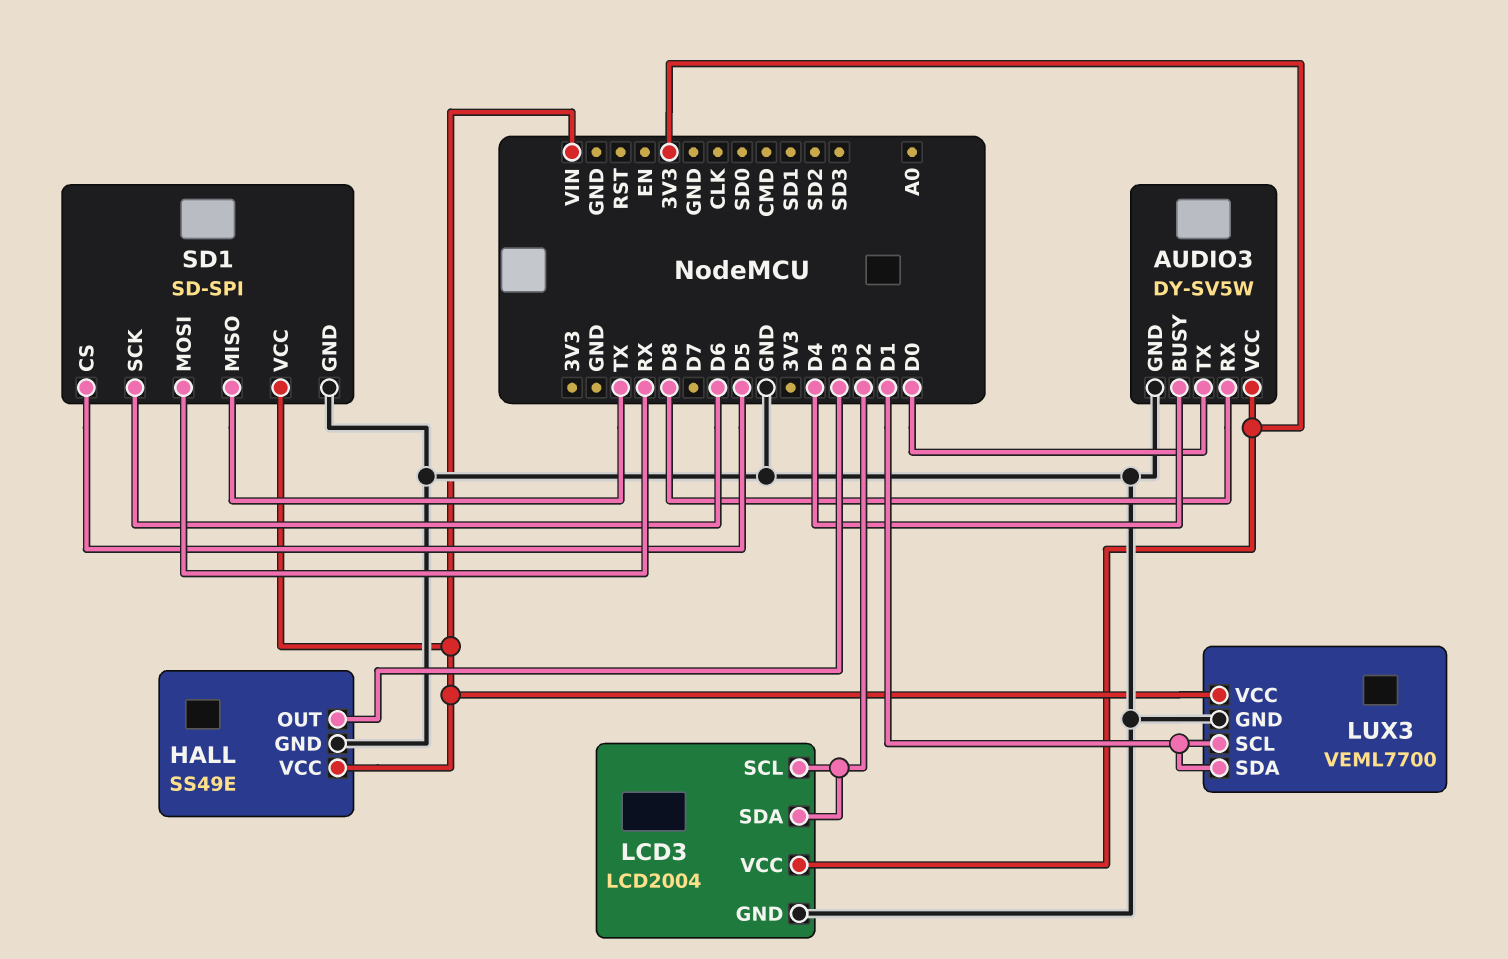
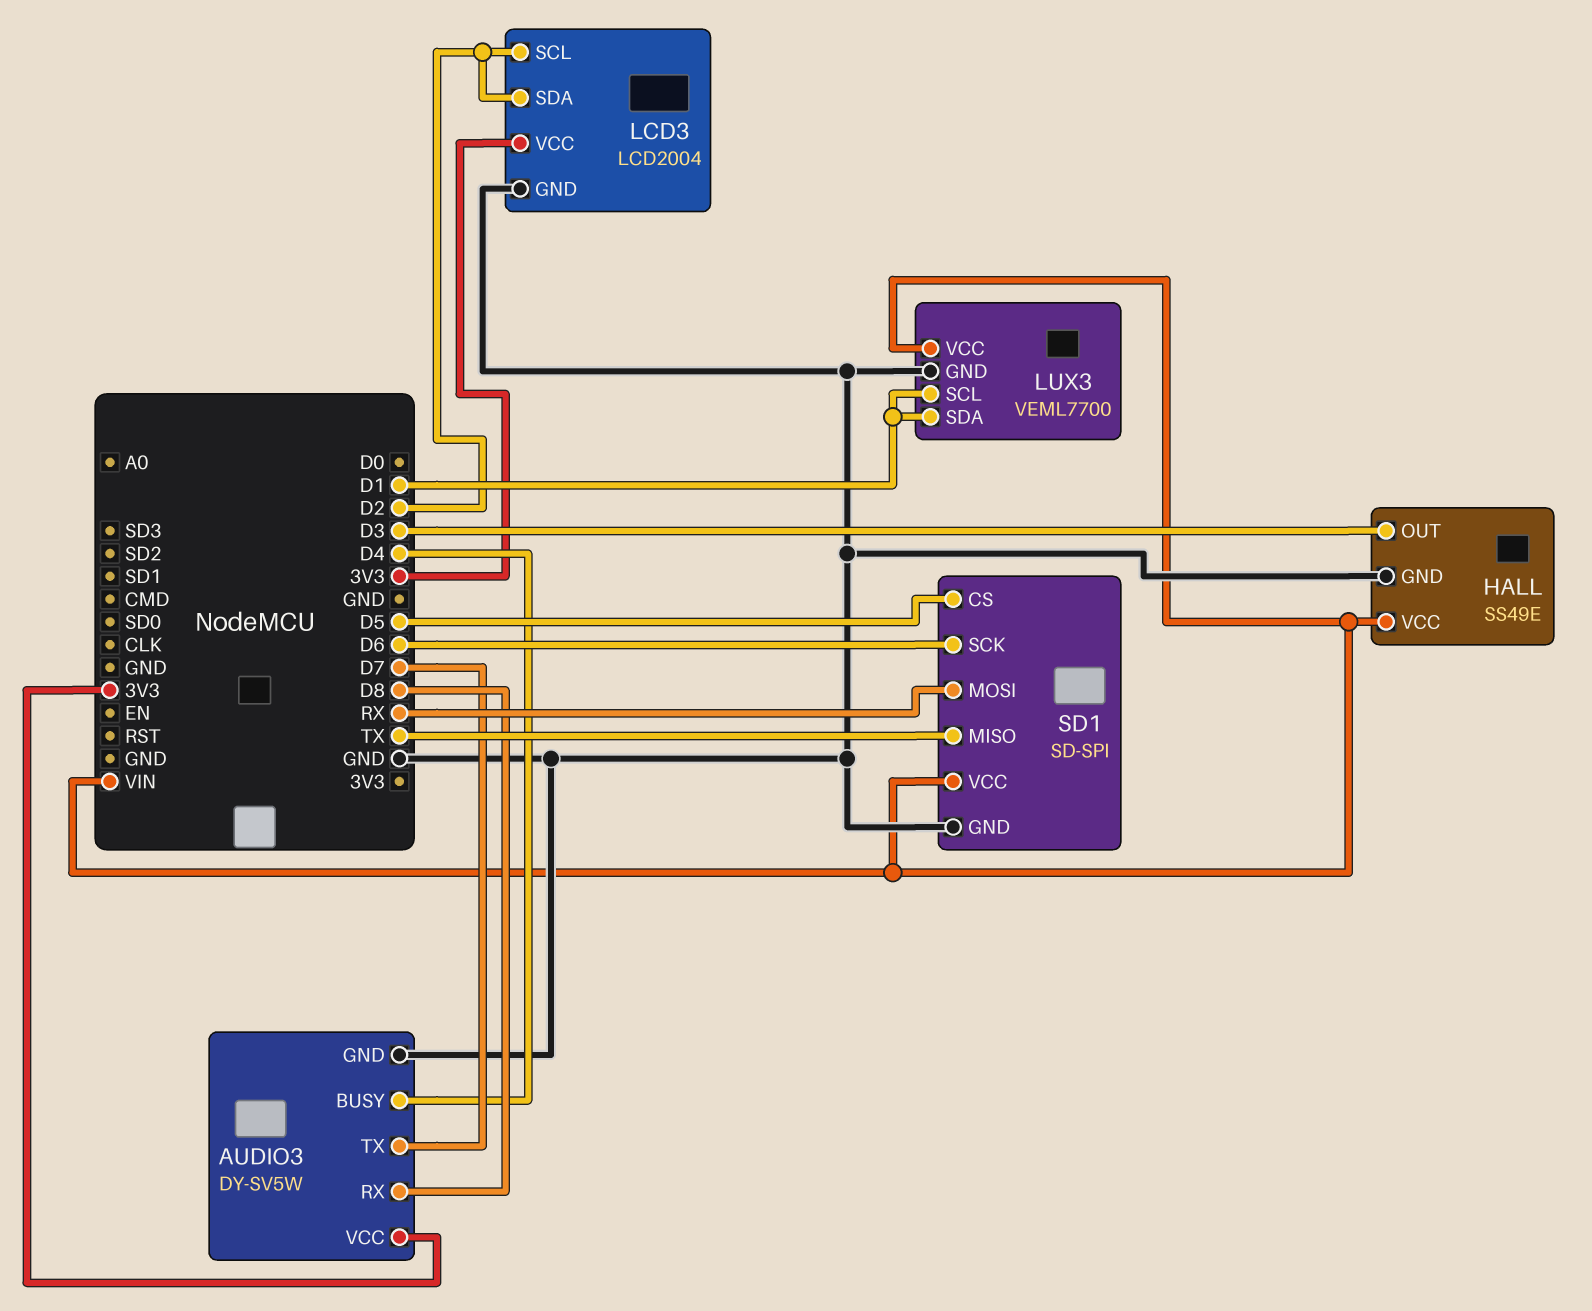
AUDIO3 pin TX: D0 -> D7

